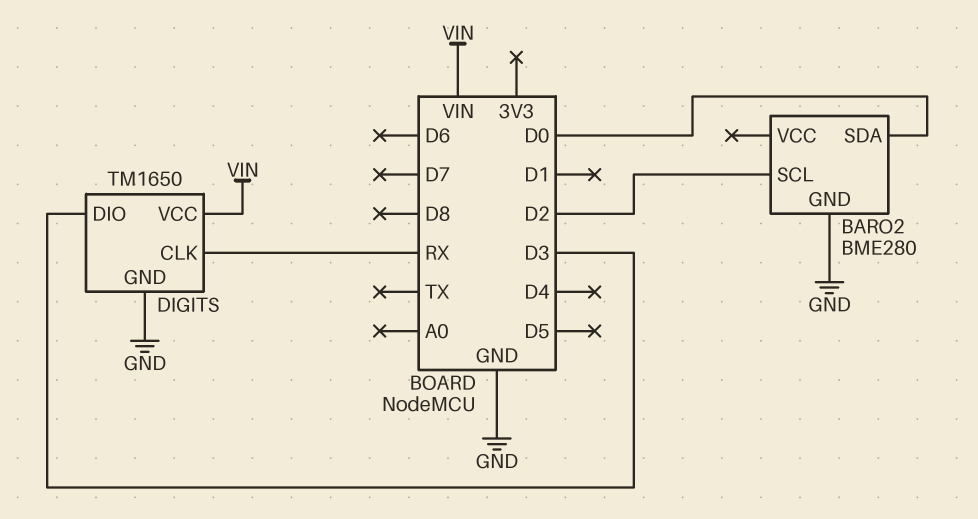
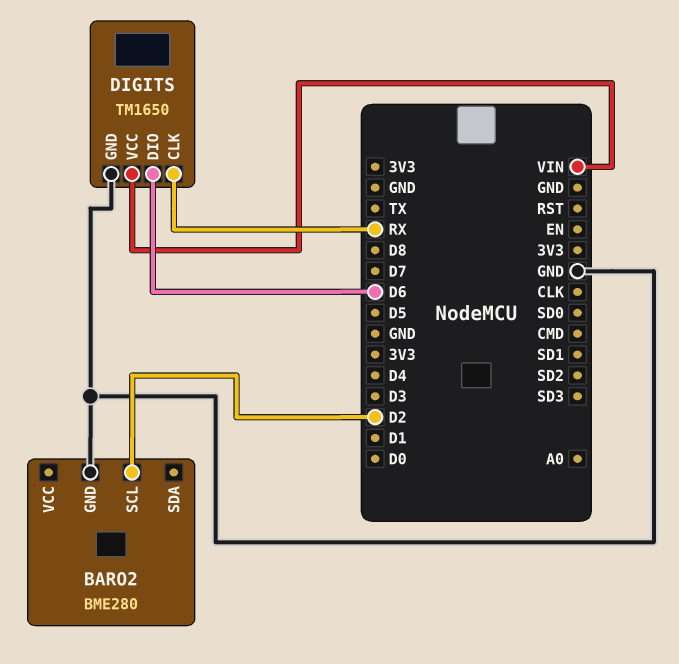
BARO2 pin SDA: D0 -> none
DIGITS pin DIO: D3 -> D6

